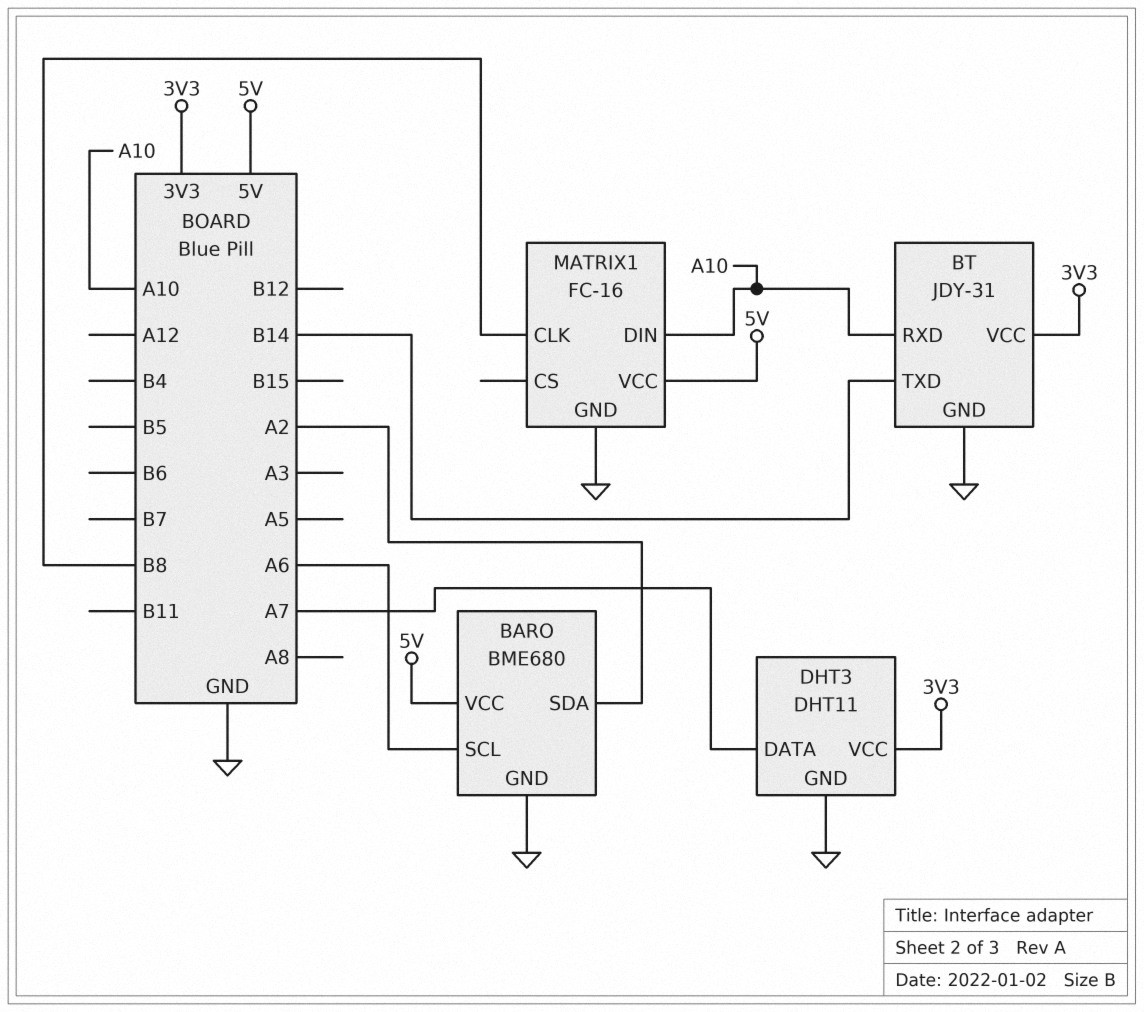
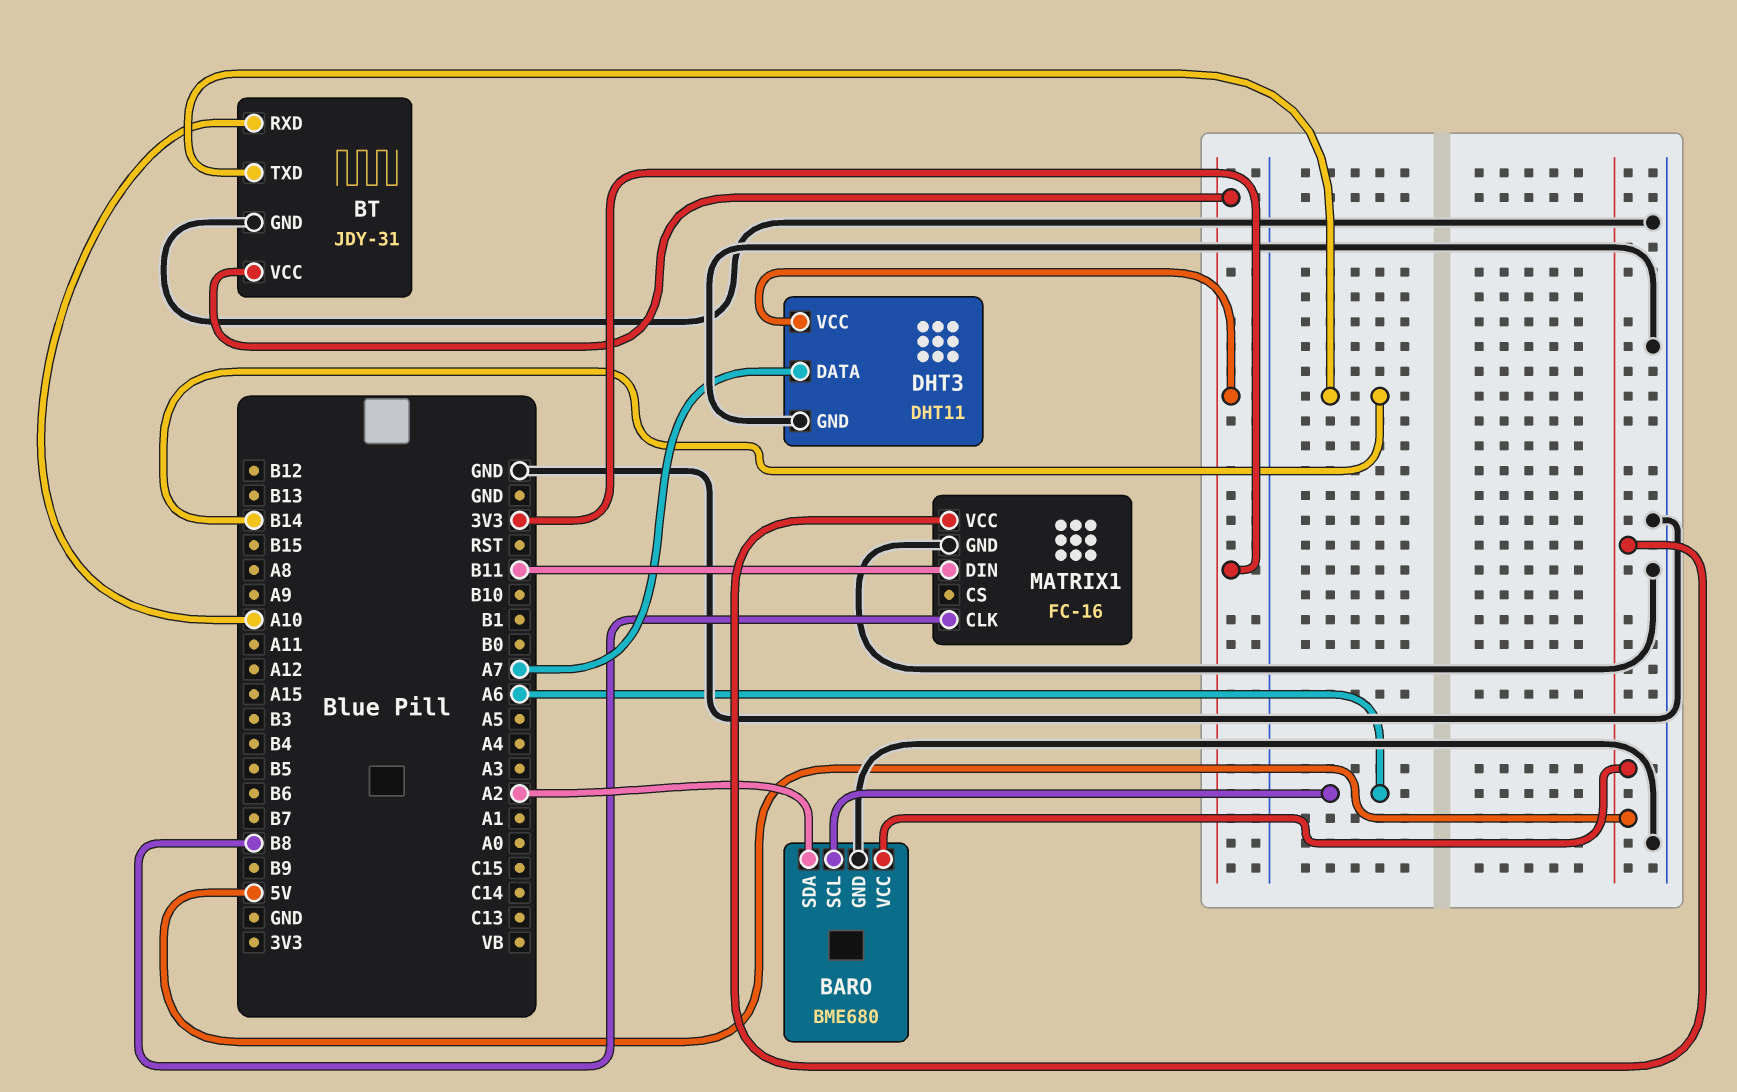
MATRIX1 pin DIN: A10 -> B11

